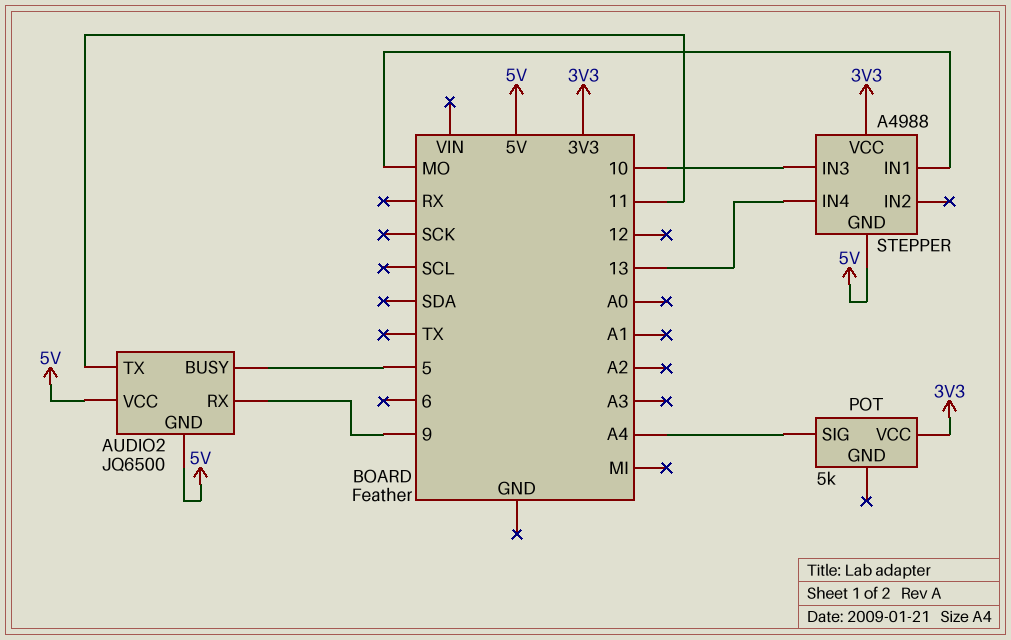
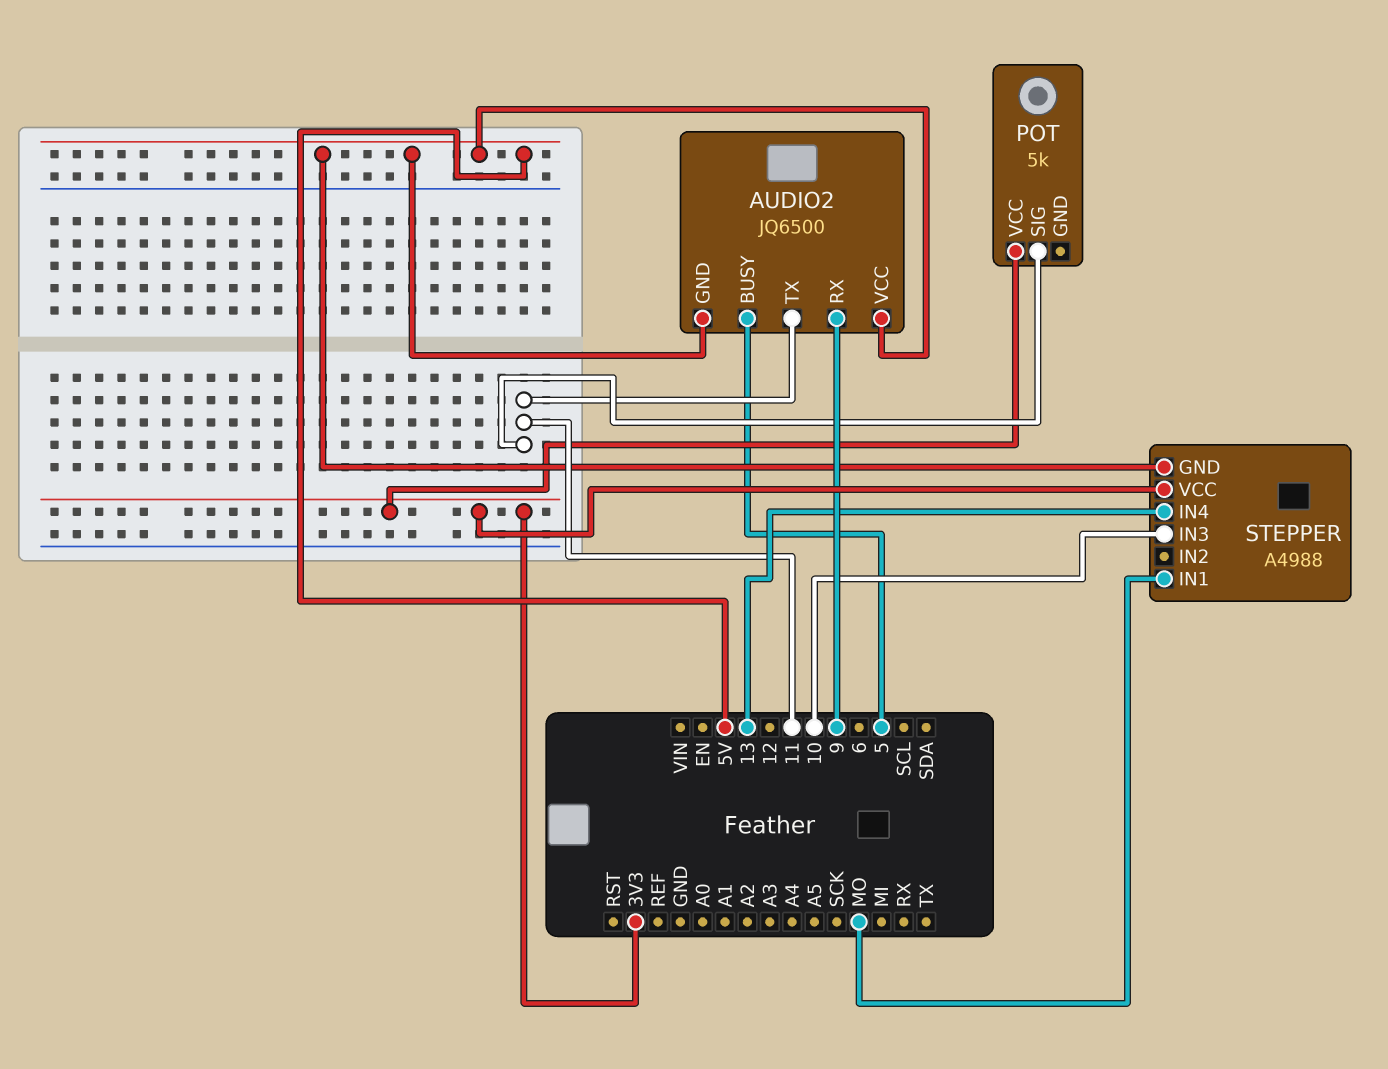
POT pin SIG: A4 -> 11

